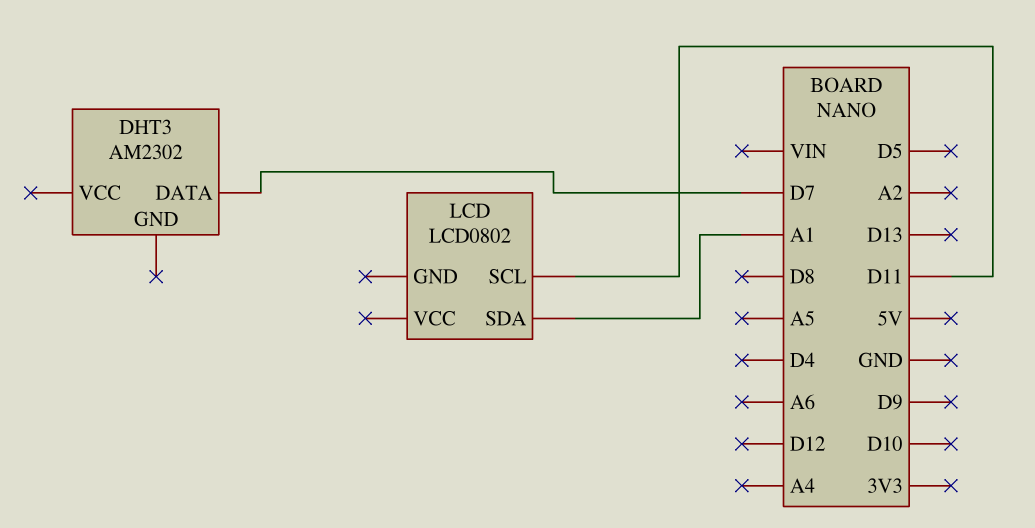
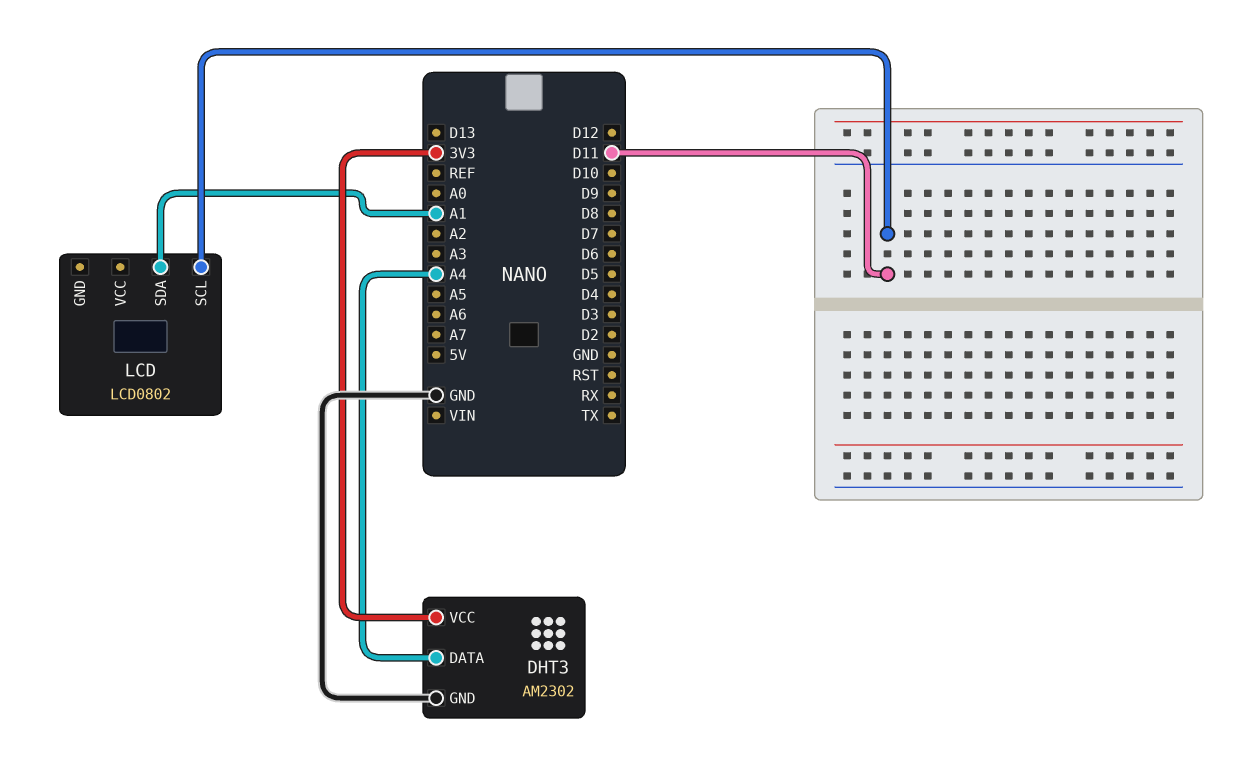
DHT3 pin DATA: D7 -> A4
DHT3 pin GND: none -> GND
DHT3 pin VCC: none -> 3V3

